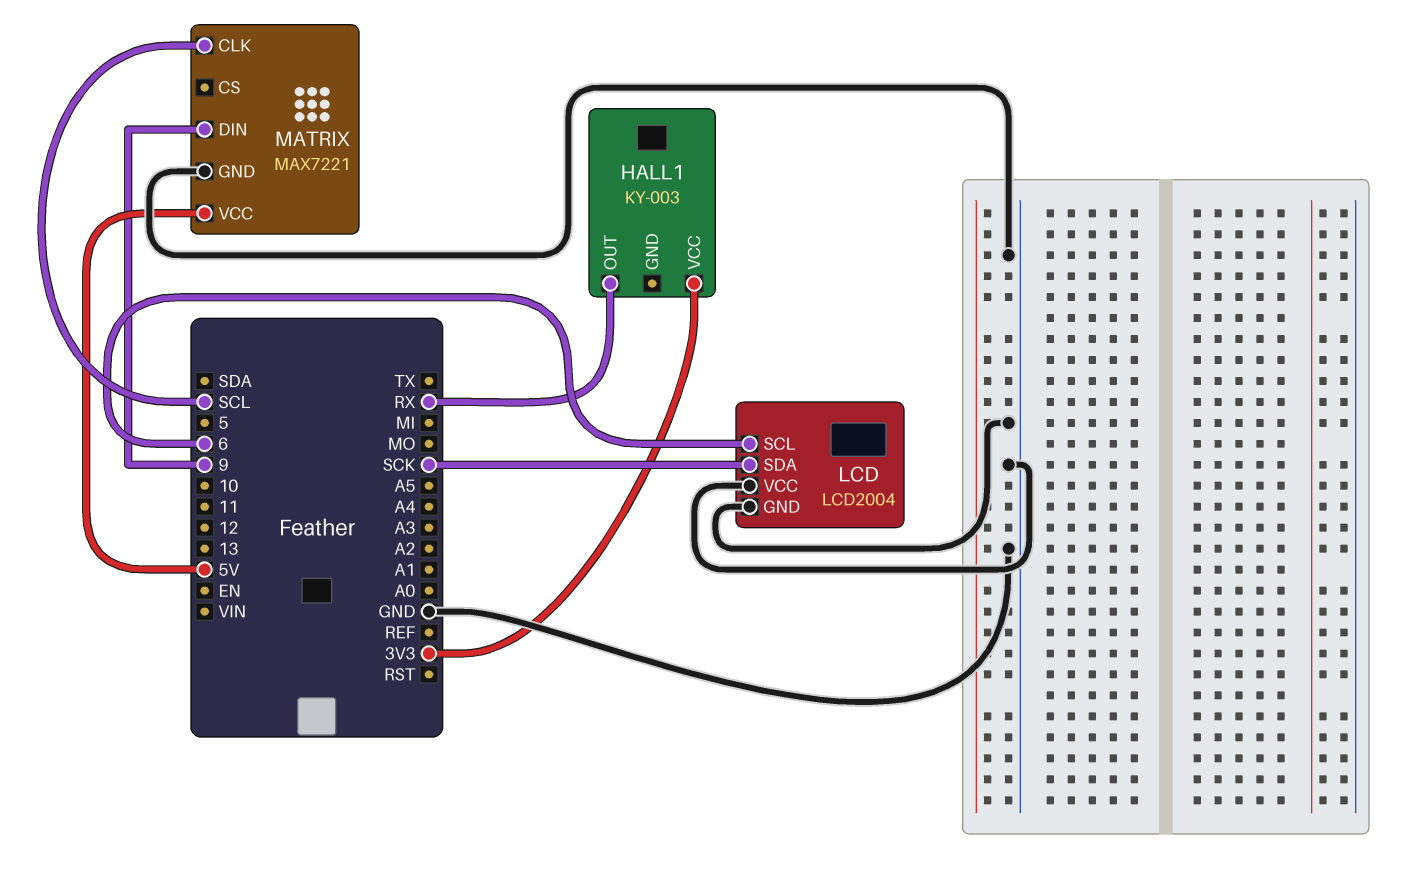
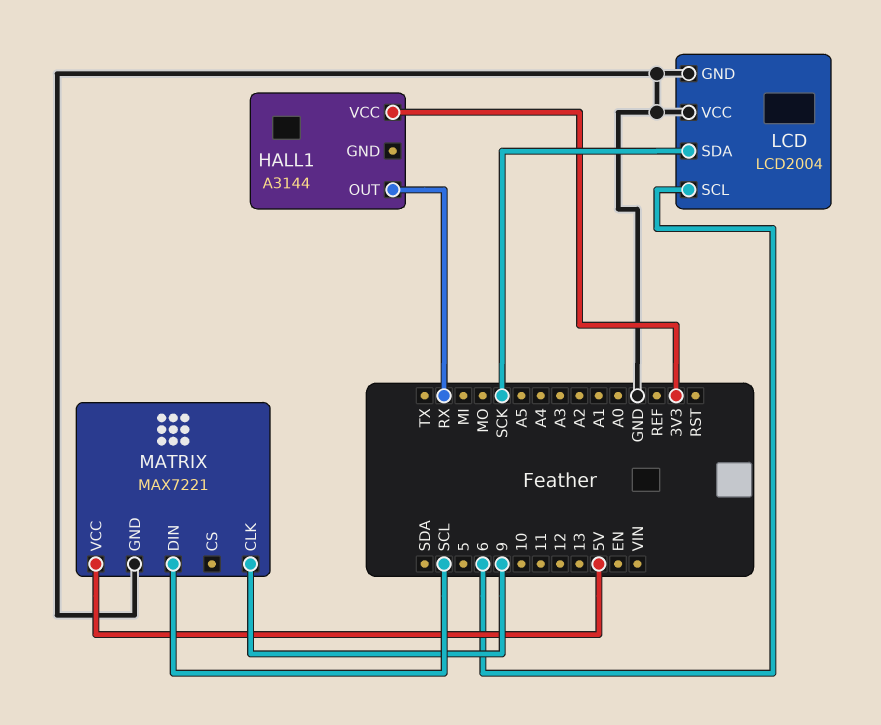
HALL1: KY-003 -> A3144
MATRIX pin CLK: SCL -> 9
MATRIX pin DIN: 9 -> SCL

